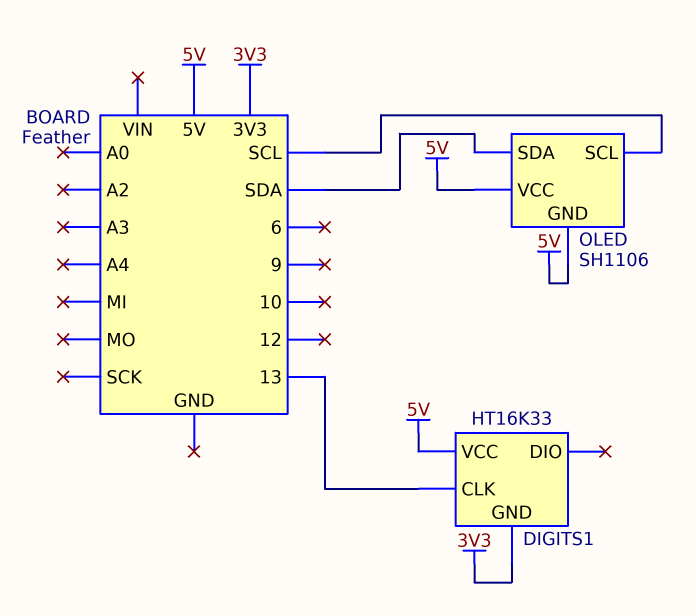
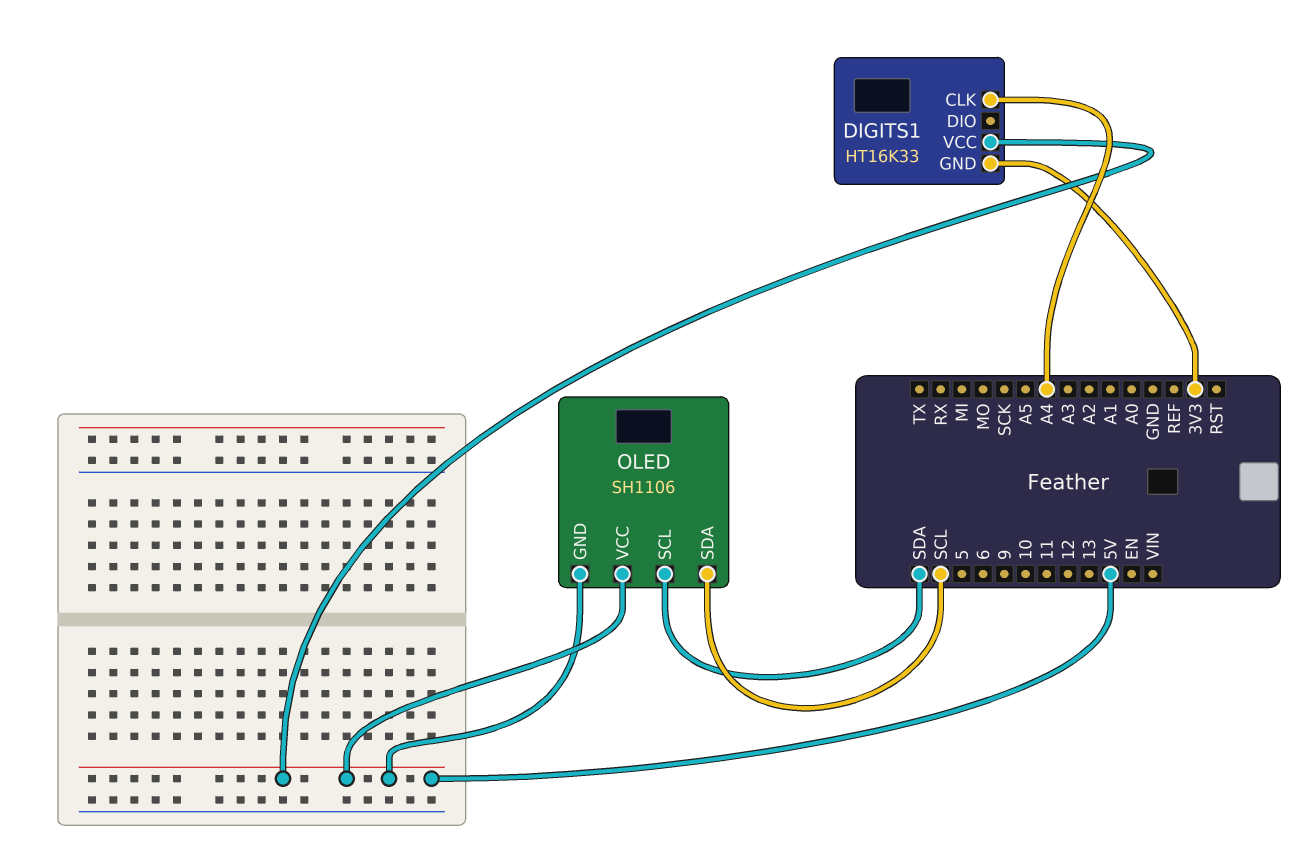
DIGITS1 pin CLK: 13 -> A4
OLED pin SCL: SCL -> SDA
OLED pin SDA: SDA -> SCL

